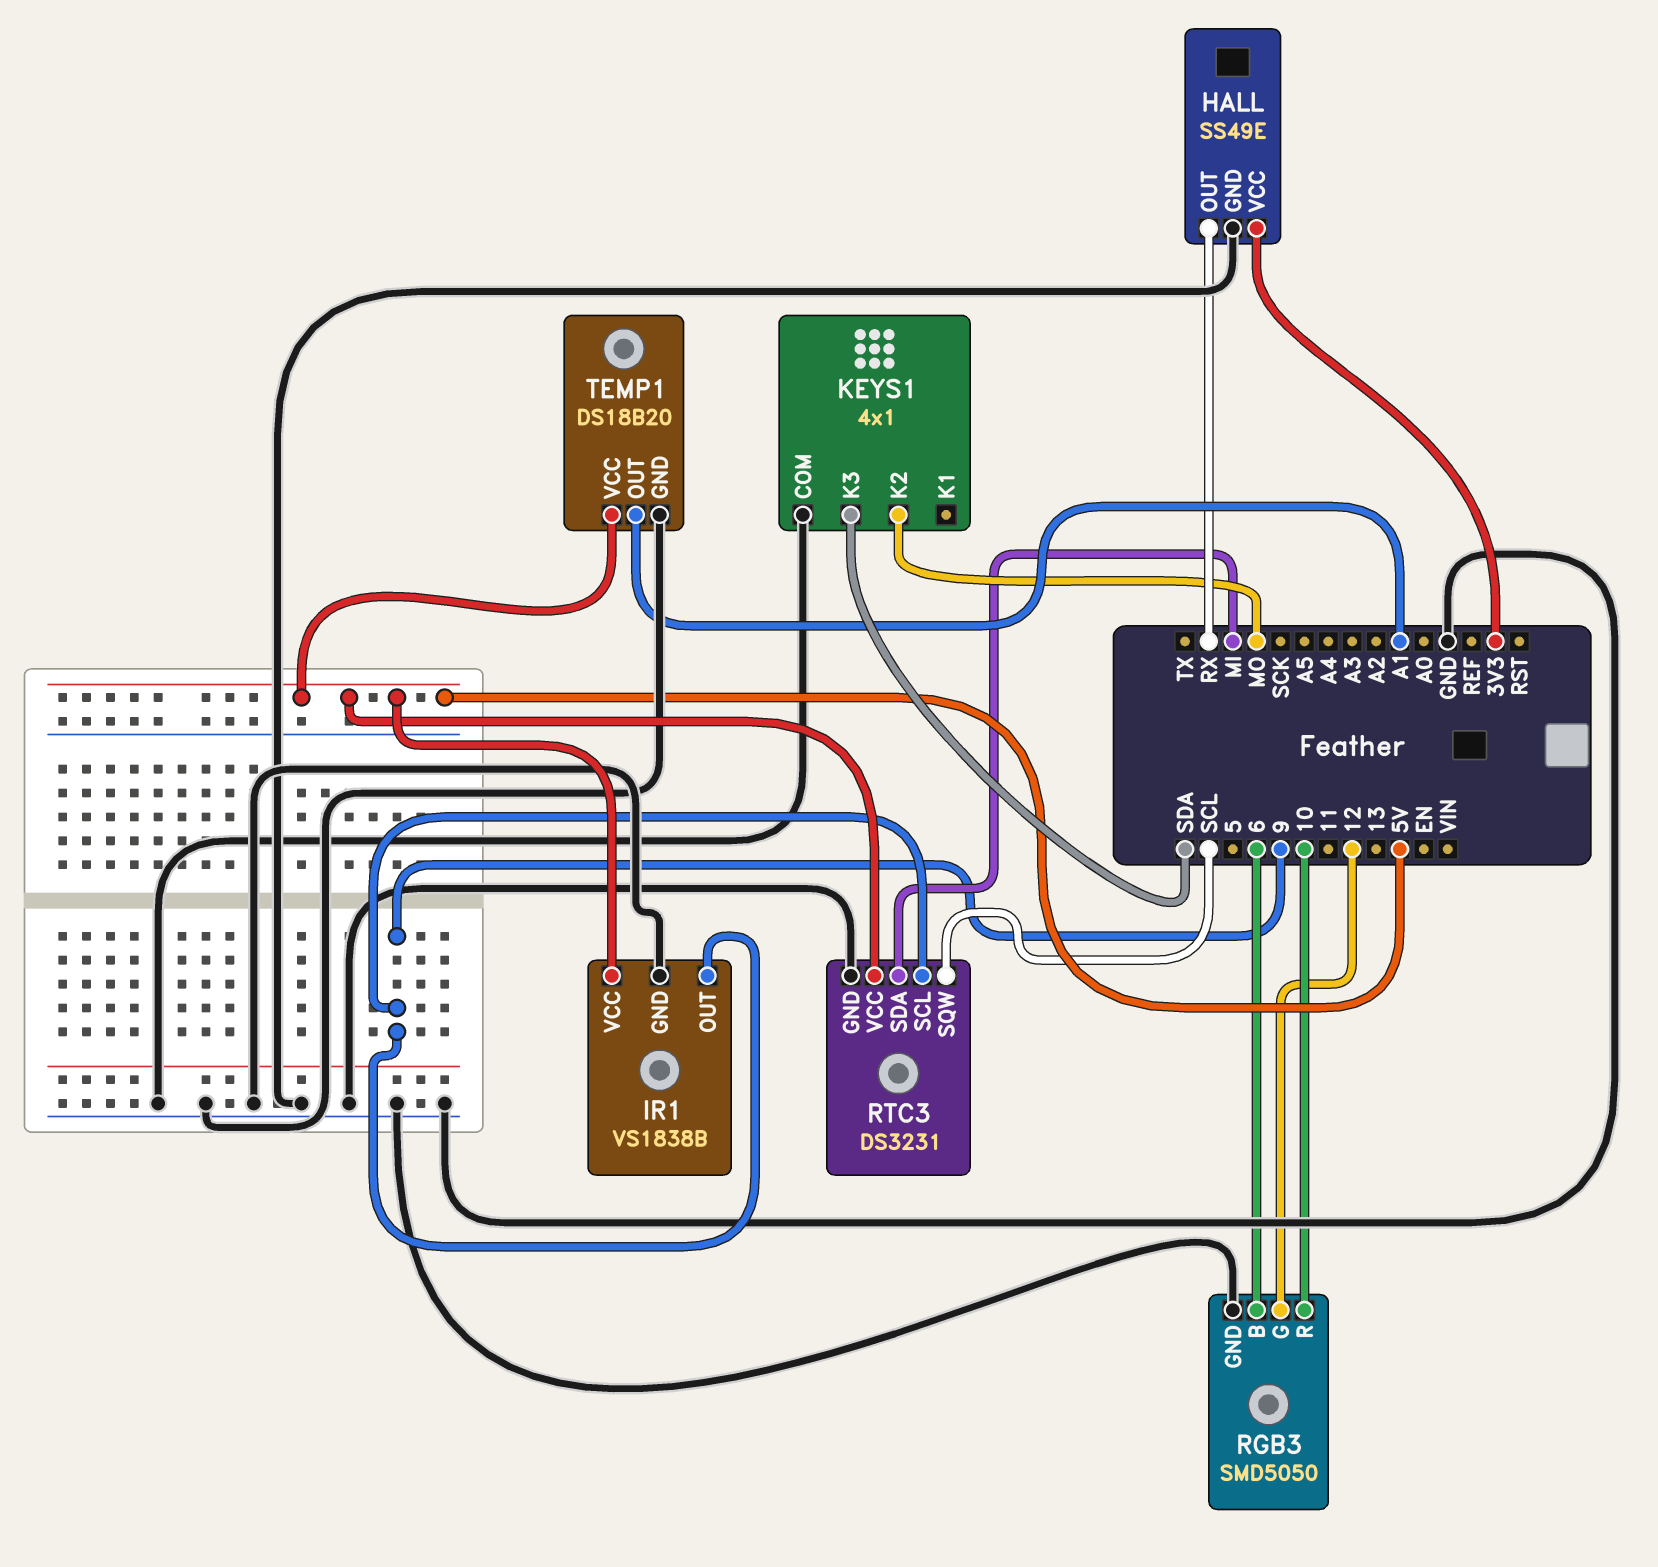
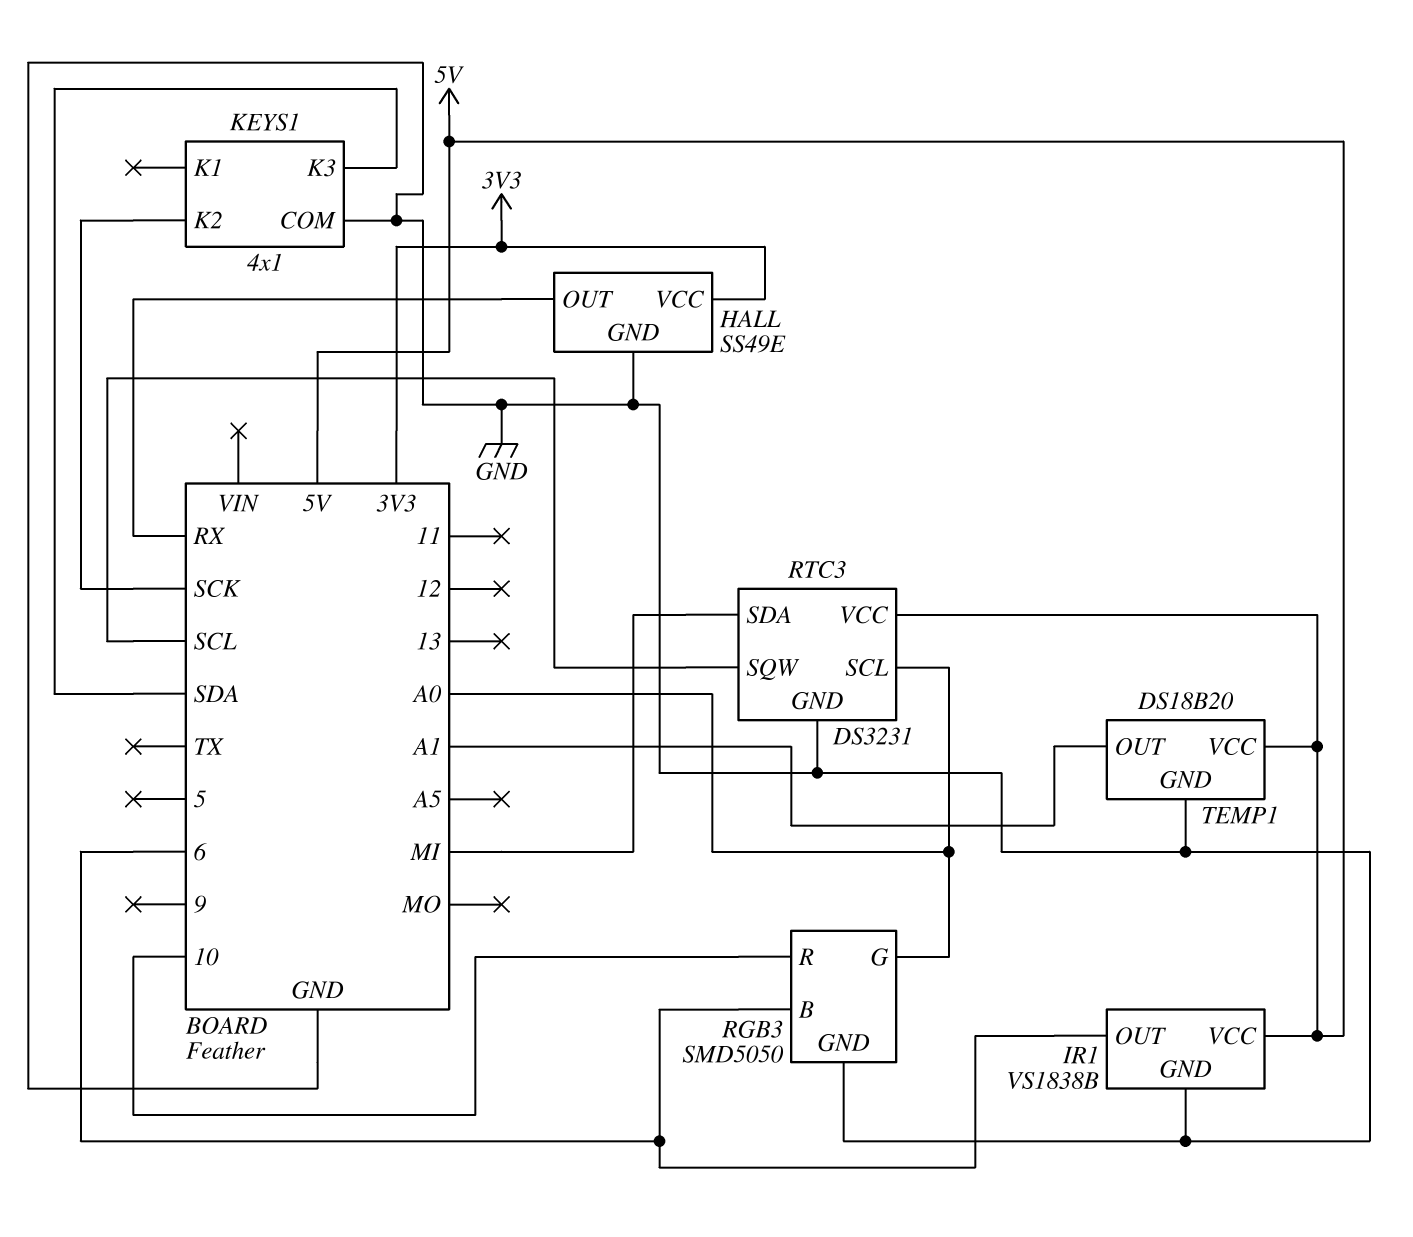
IR1 pin OUT: 9 -> 6
KEYS1 pin K2: MO -> SCK
RGB3 pin G: 12 -> A0
RTC3 pin SCL: 9 -> A0

